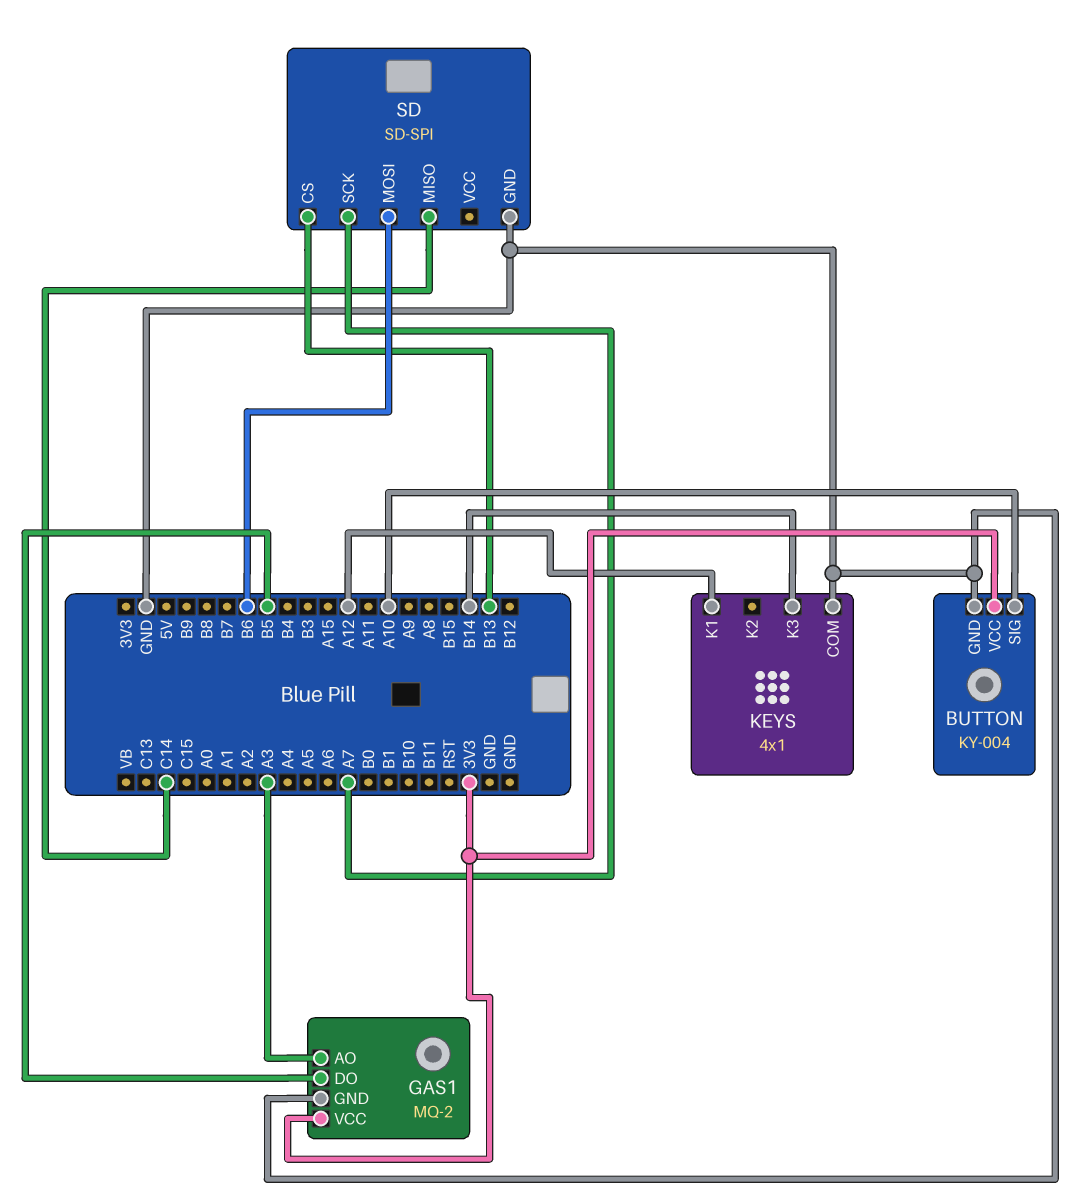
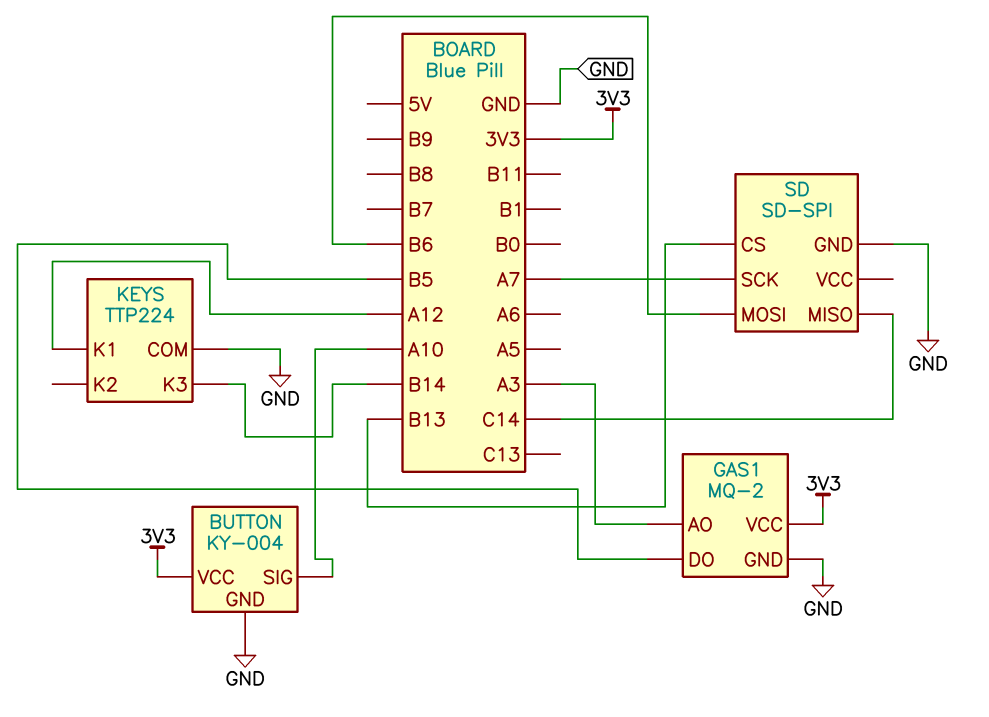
KEYS: 4x1 -> TTP224

